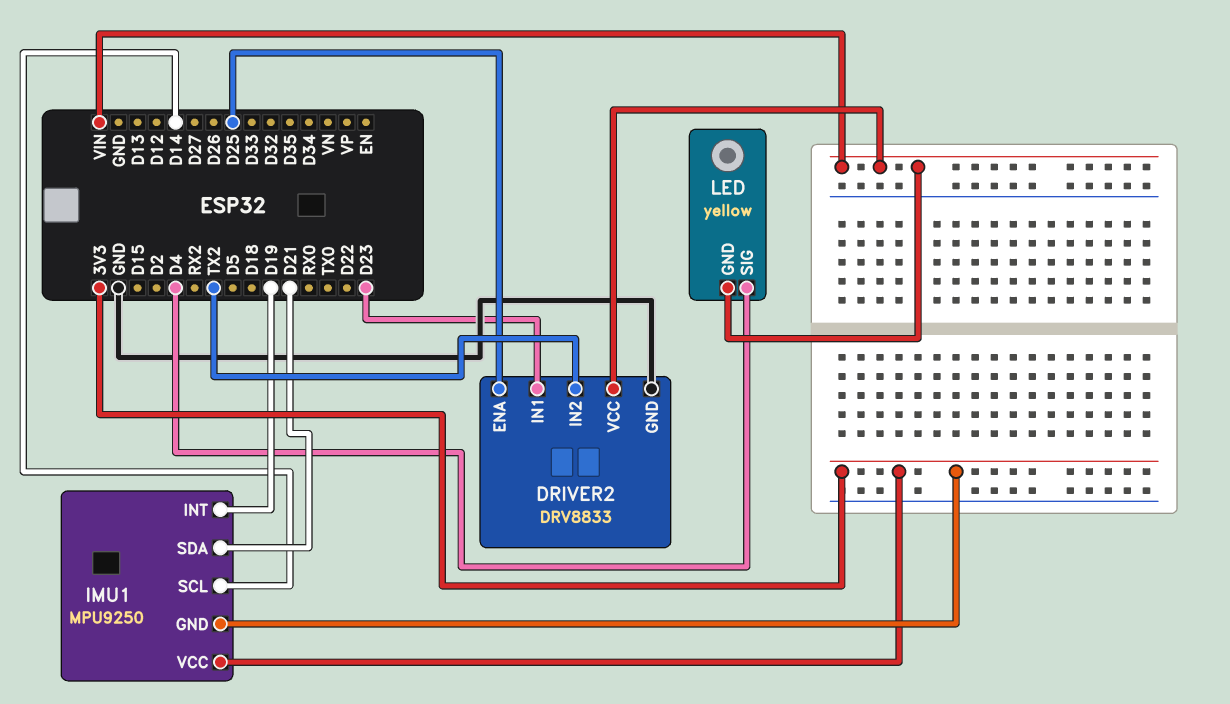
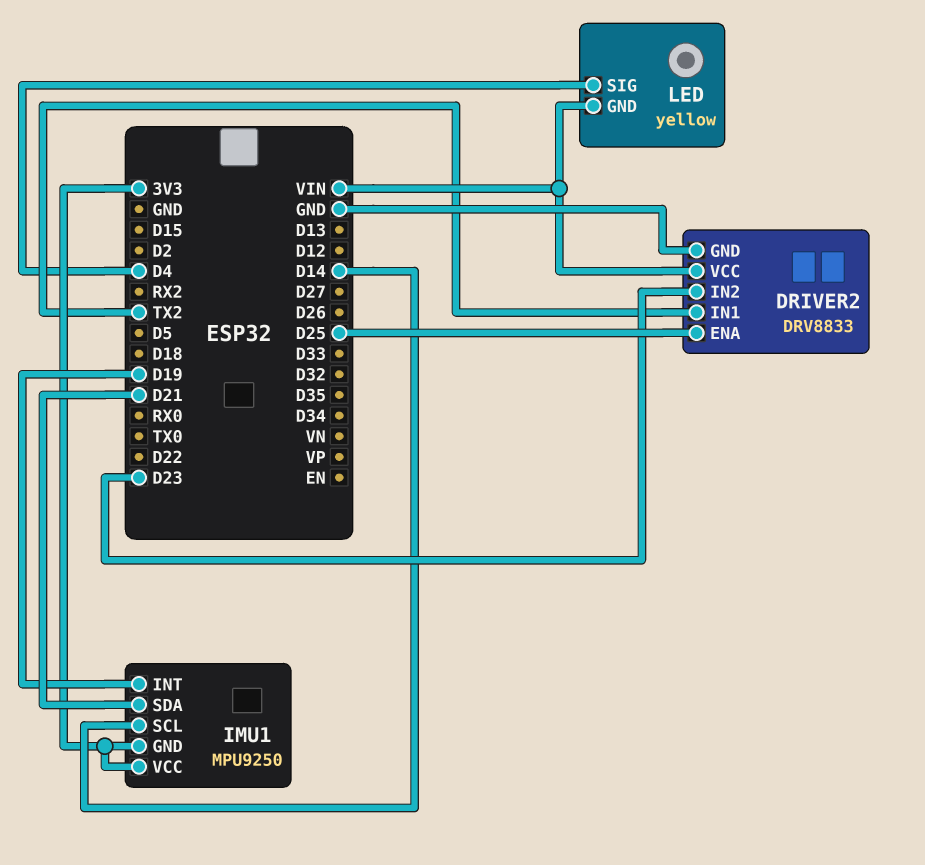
DRIVER2 pin IN1: D23 -> TX2
DRIVER2 pin IN2: TX2 -> D23

